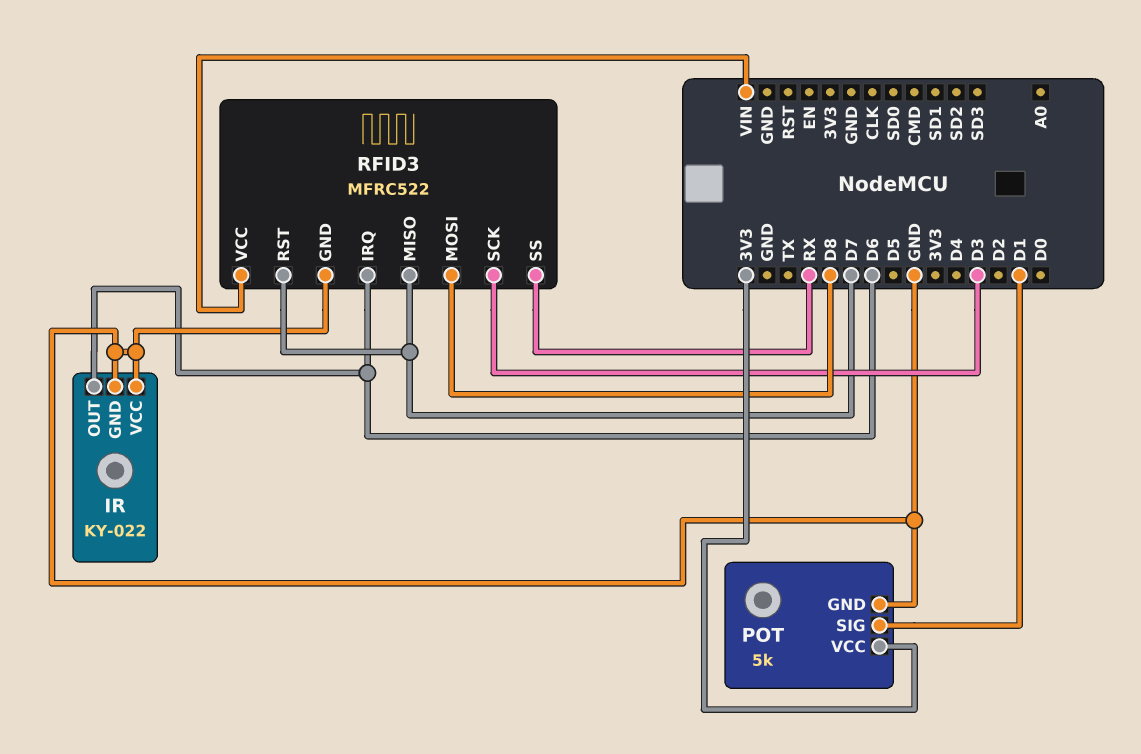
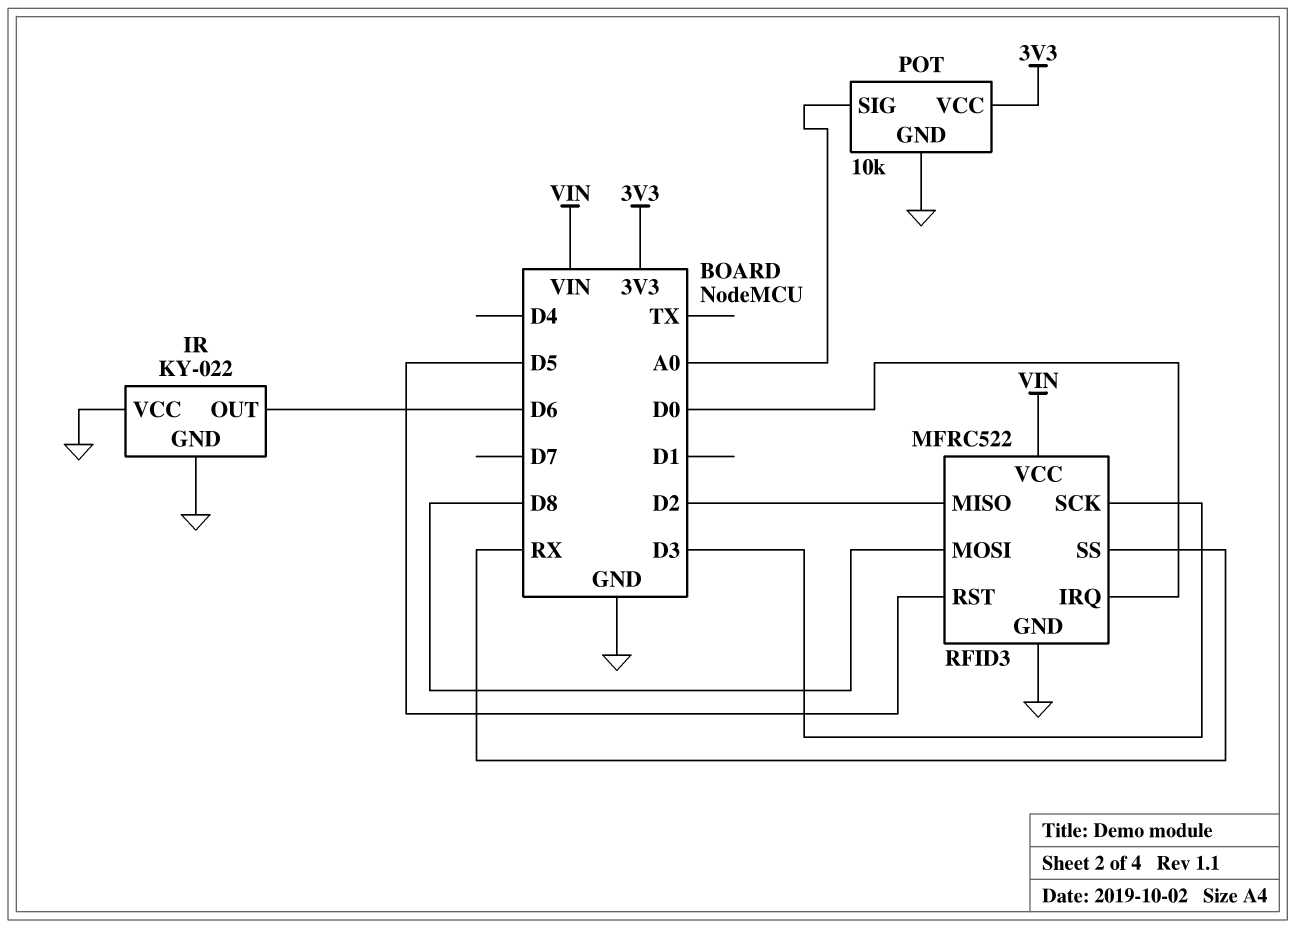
POT: 5k -> 10k
POT pin SIG: D1 -> A0
RFID3 pin IRQ: D6 -> D0
RFID3 pin MISO: D7 -> D2
RFID3 pin RST: D7 -> D5

